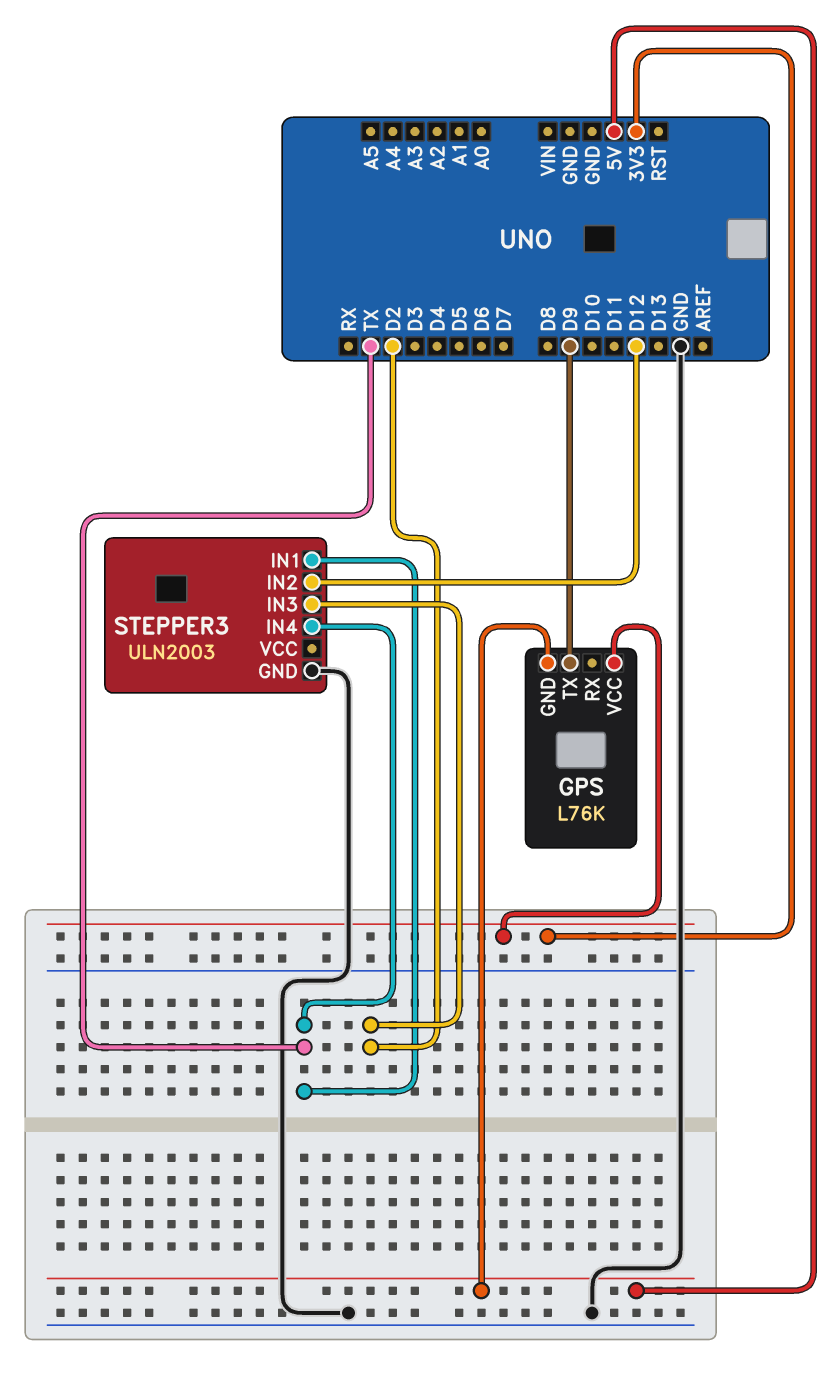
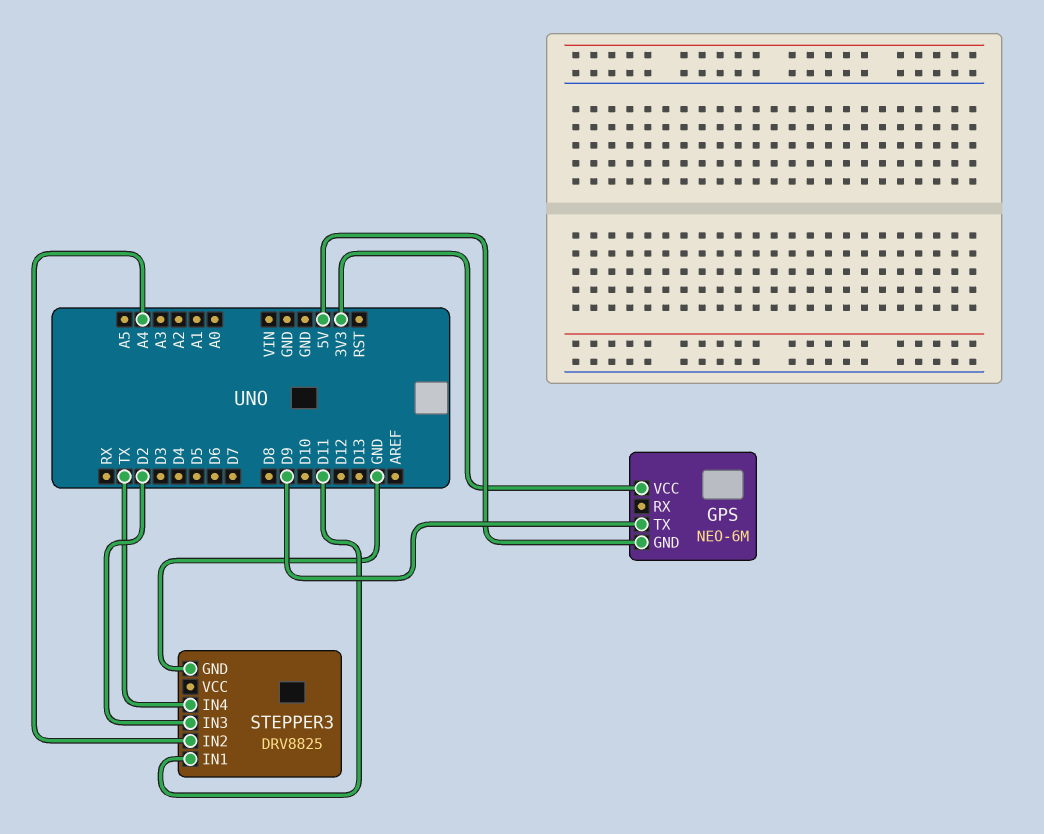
GPS: L76K -> NEO-6M
STEPPER3: ULN2003 -> DRV8825
STEPPER3 pin IN1: TX -> D11
STEPPER3 pin IN2: D12 -> A4

